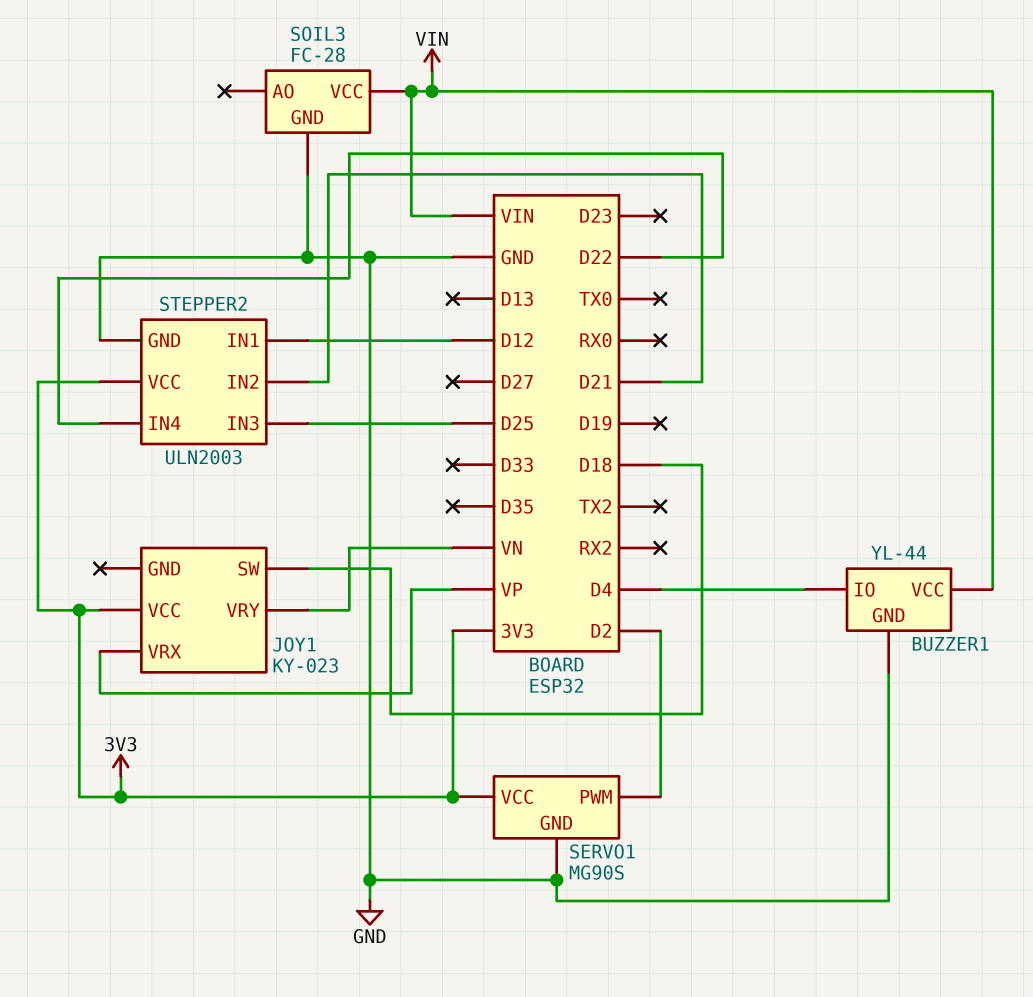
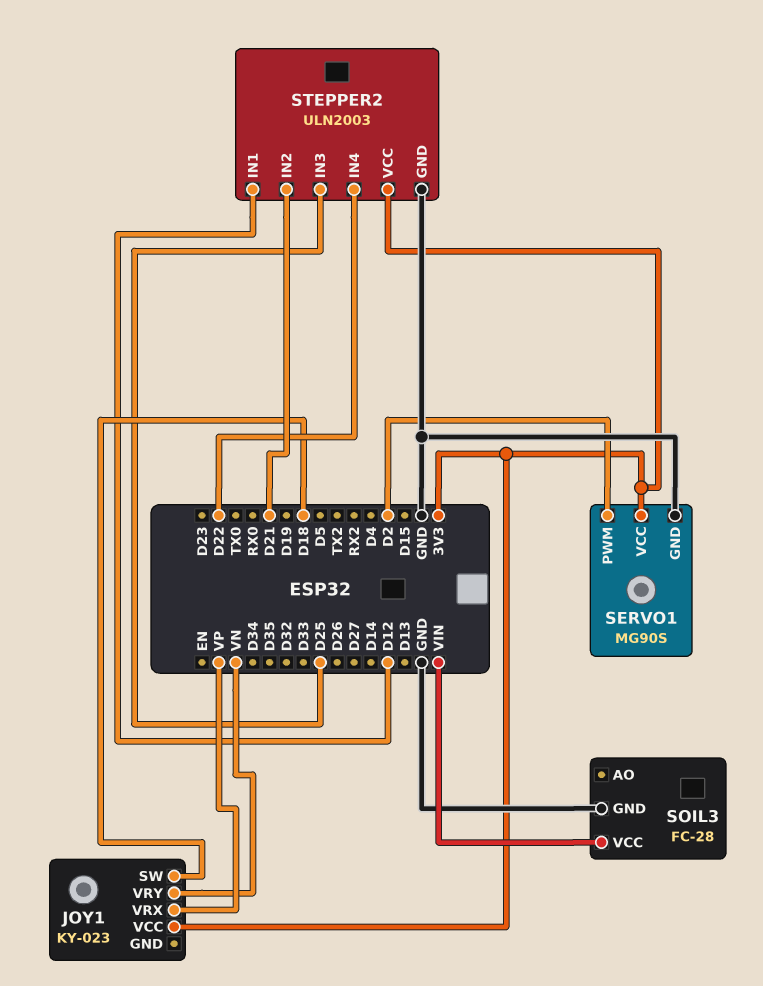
BUZZER1: YL-44 -> none
BUZZER1 pin GND: GND -> none
BUZZER1 pin IO: D4 -> none
BUZZER1 pin VCC: VIN -> none

